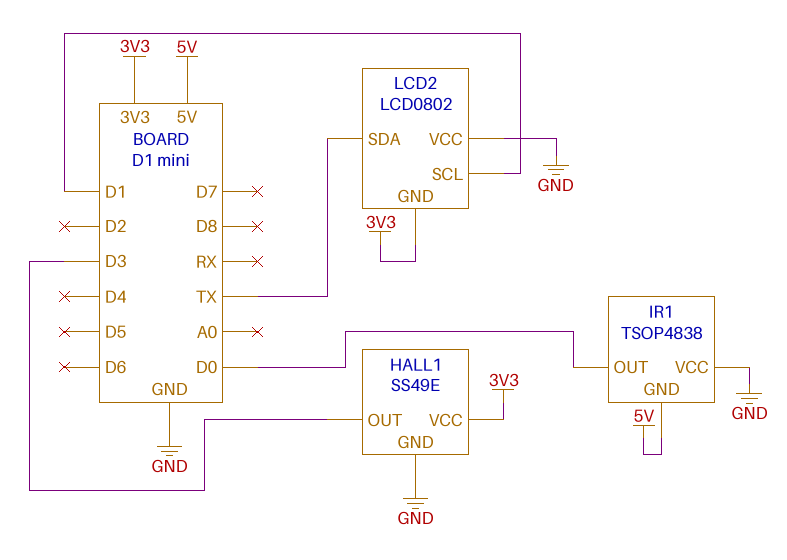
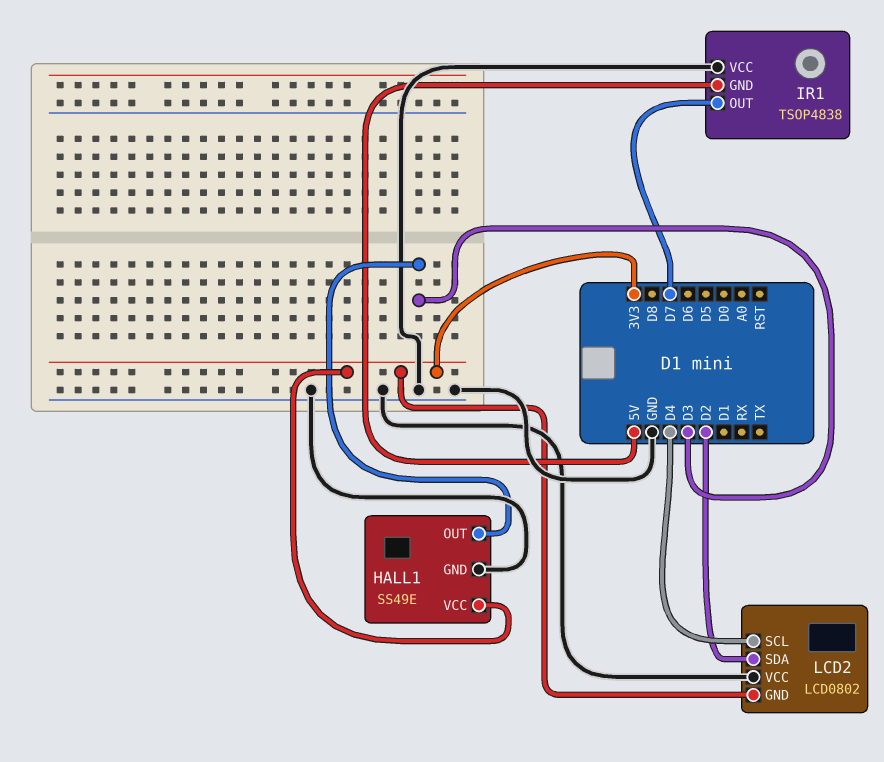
IR1 pin OUT: D0 -> D7
LCD2 pin SCL: D1 -> D4
LCD2 pin SDA: TX -> D2

